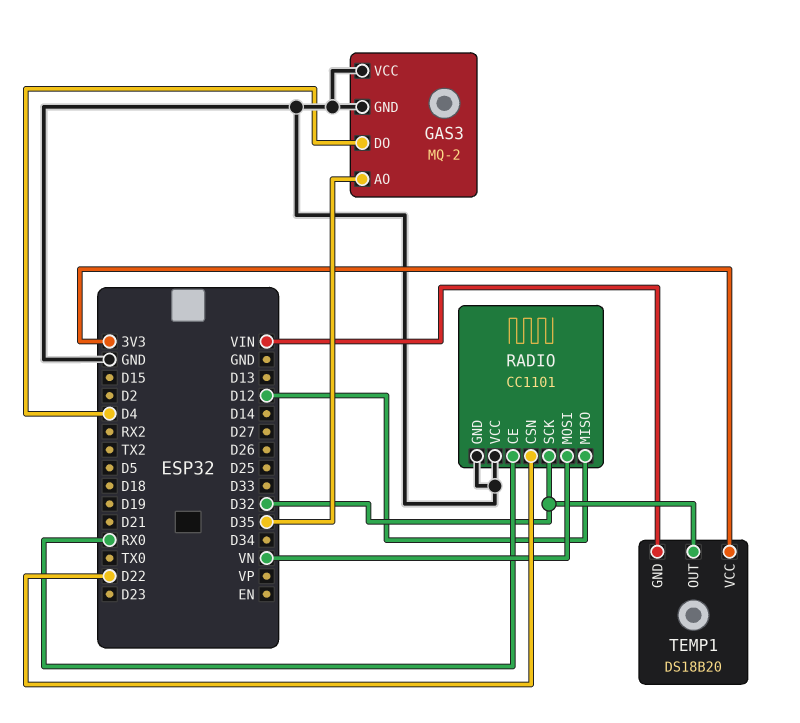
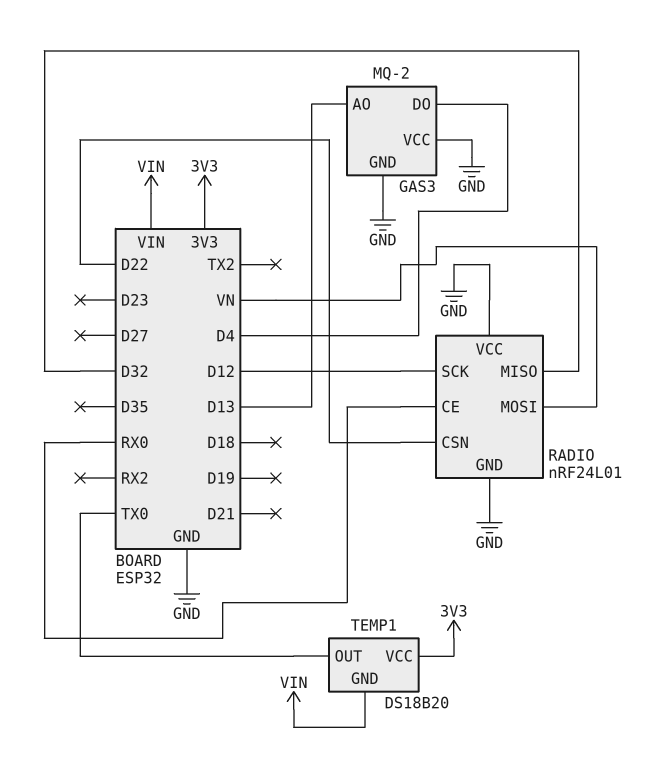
GAS3 pin AO: D35 -> D13
RADIO: CC1101 -> nRF24L01
RADIO pin MISO: D12 -> D32
RADIO pin SCK: D32 -> D12
TEMP1 pin OUT: D32 -> TX0

